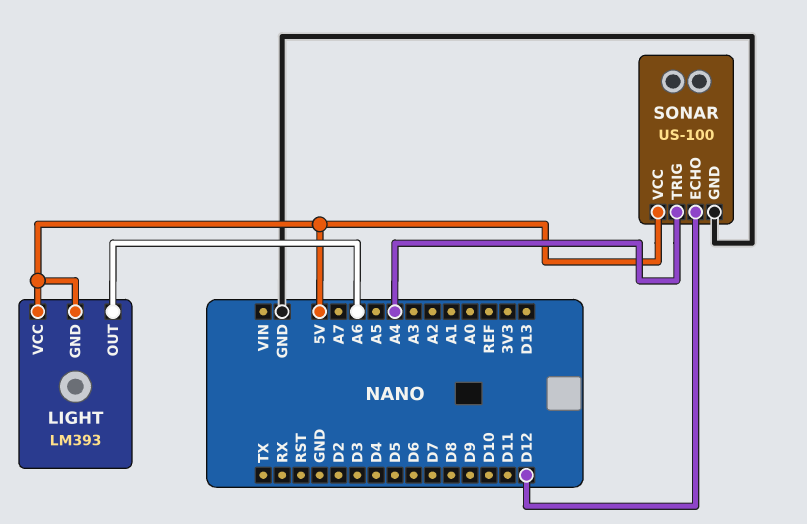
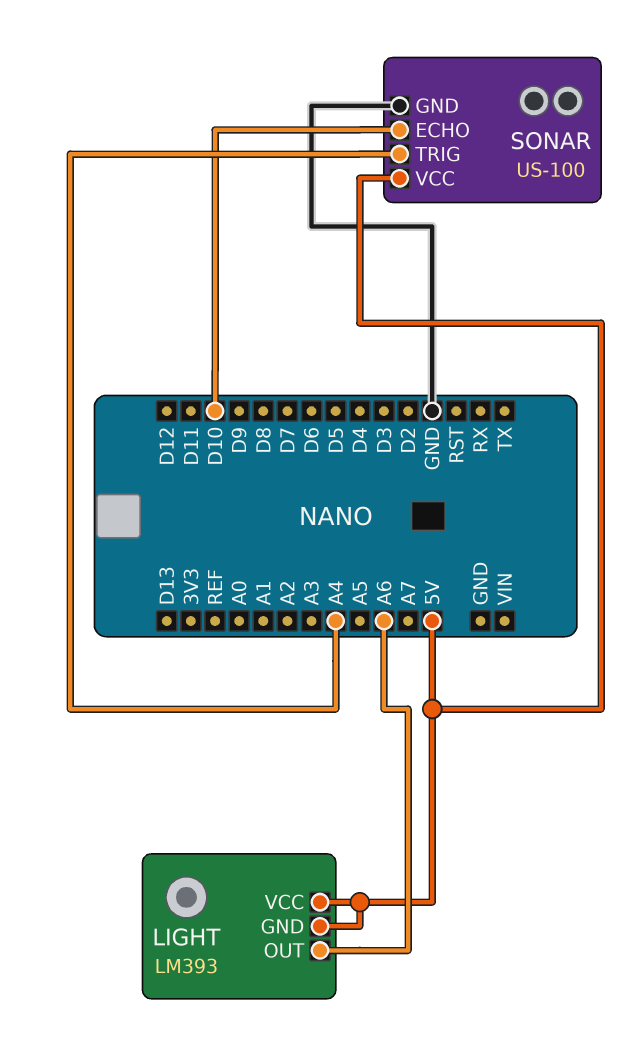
SONAR pin ECHO: D12 -> D10

